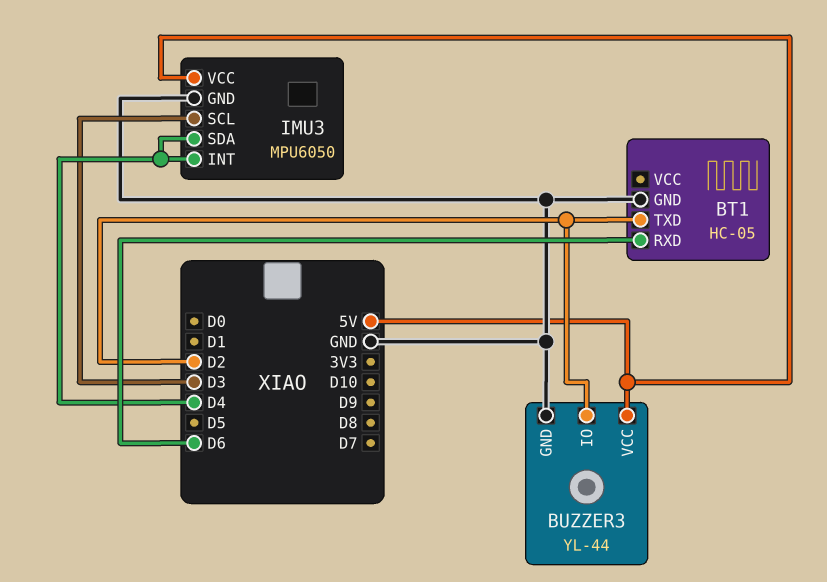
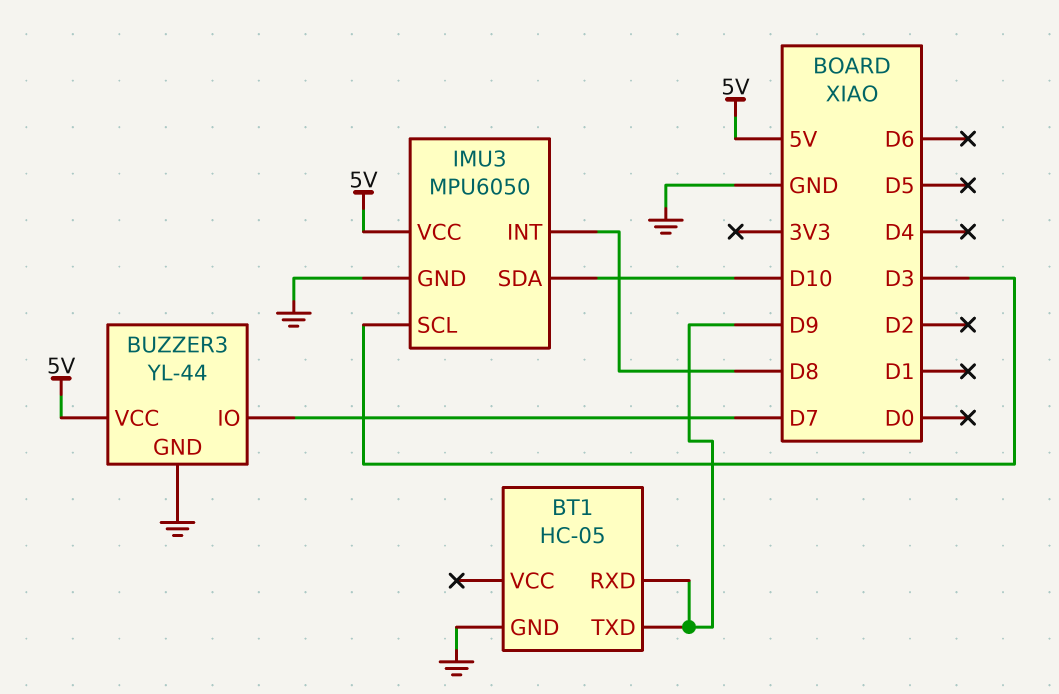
BT1 pin RXD: D6 -> D9
BT1 pin TXD: D2 -> D9
BUZZER3 pin IO: D2 -> D7
IMU3 pin INT: D4 -> D8
IMU3 pin SDA: D4 -> D10

